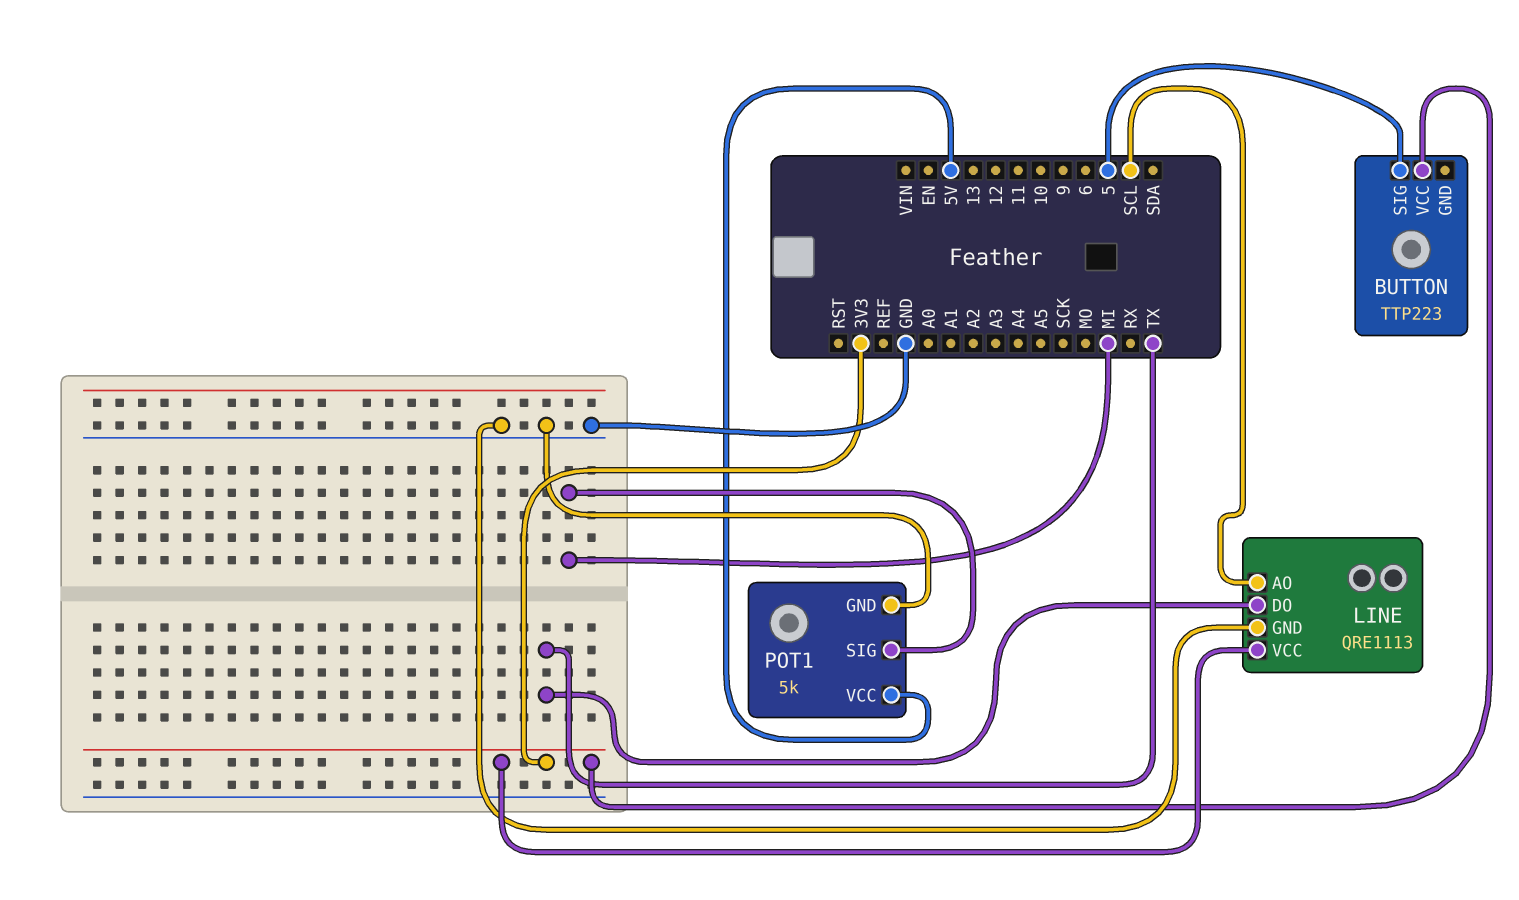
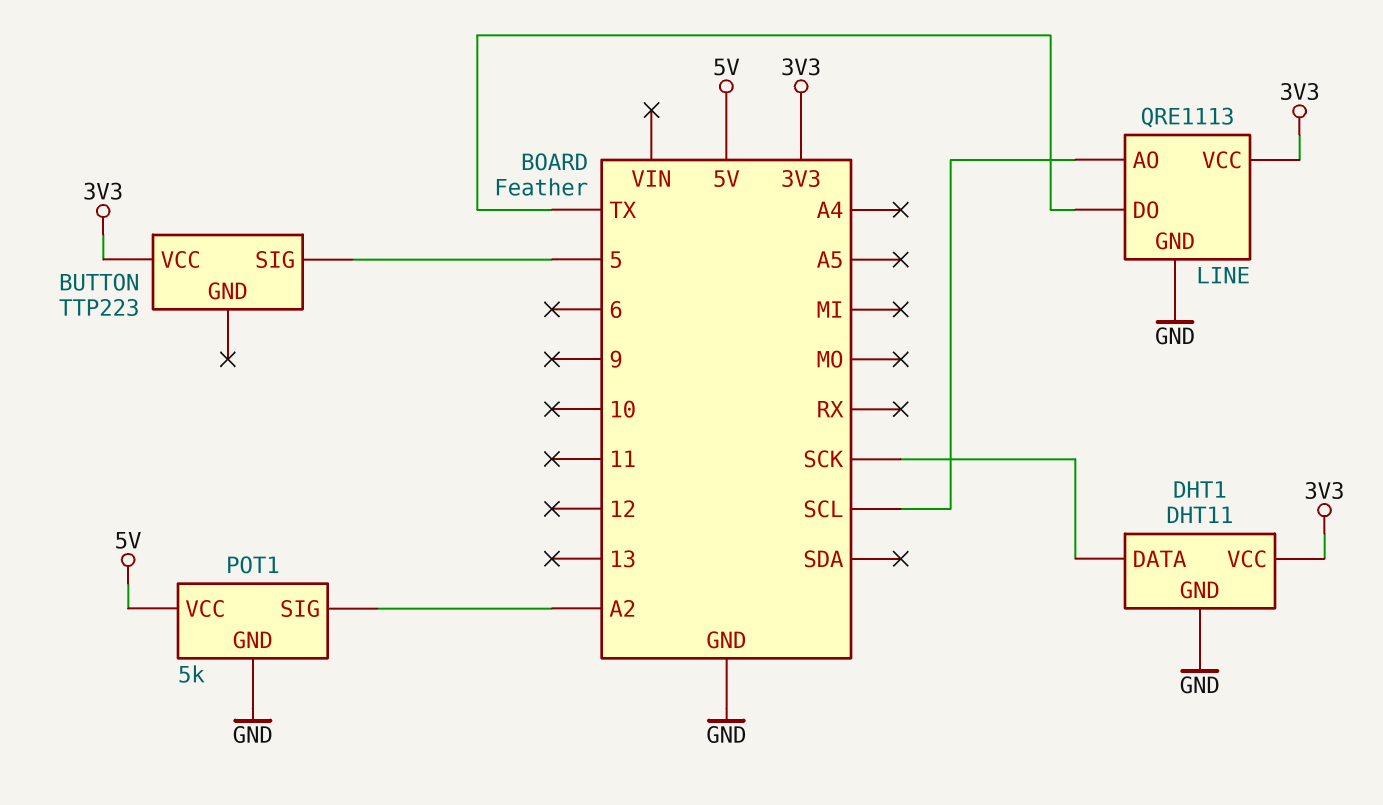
DHT1: none -> DHT11
DHT1 pin DATA: none -> SCK
DHT1 pin GND: none -> GND
DHT1 pin VCC: none -> 3V3
POT1 pin SIG: MI -> A2

